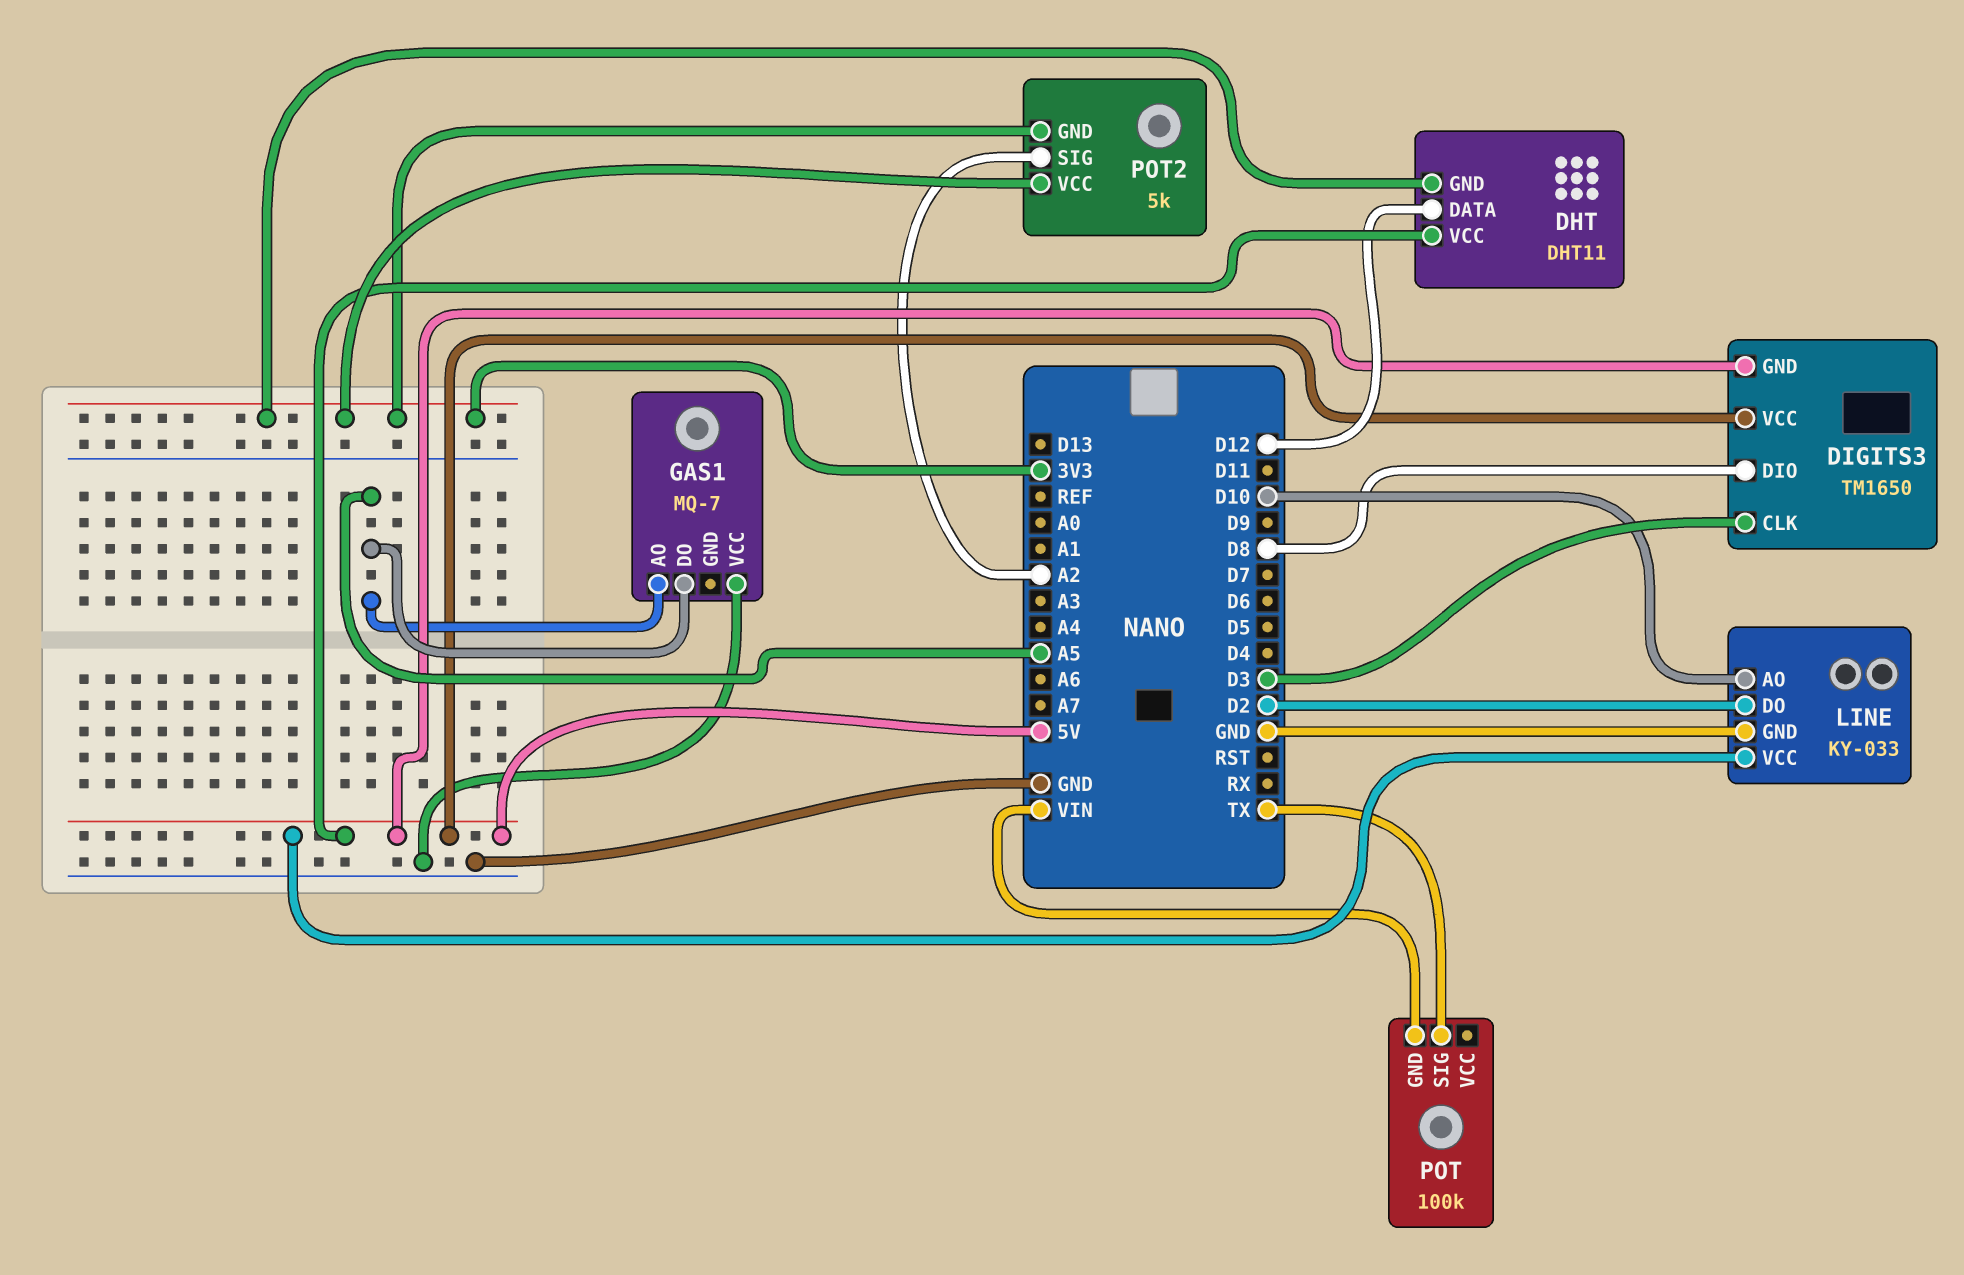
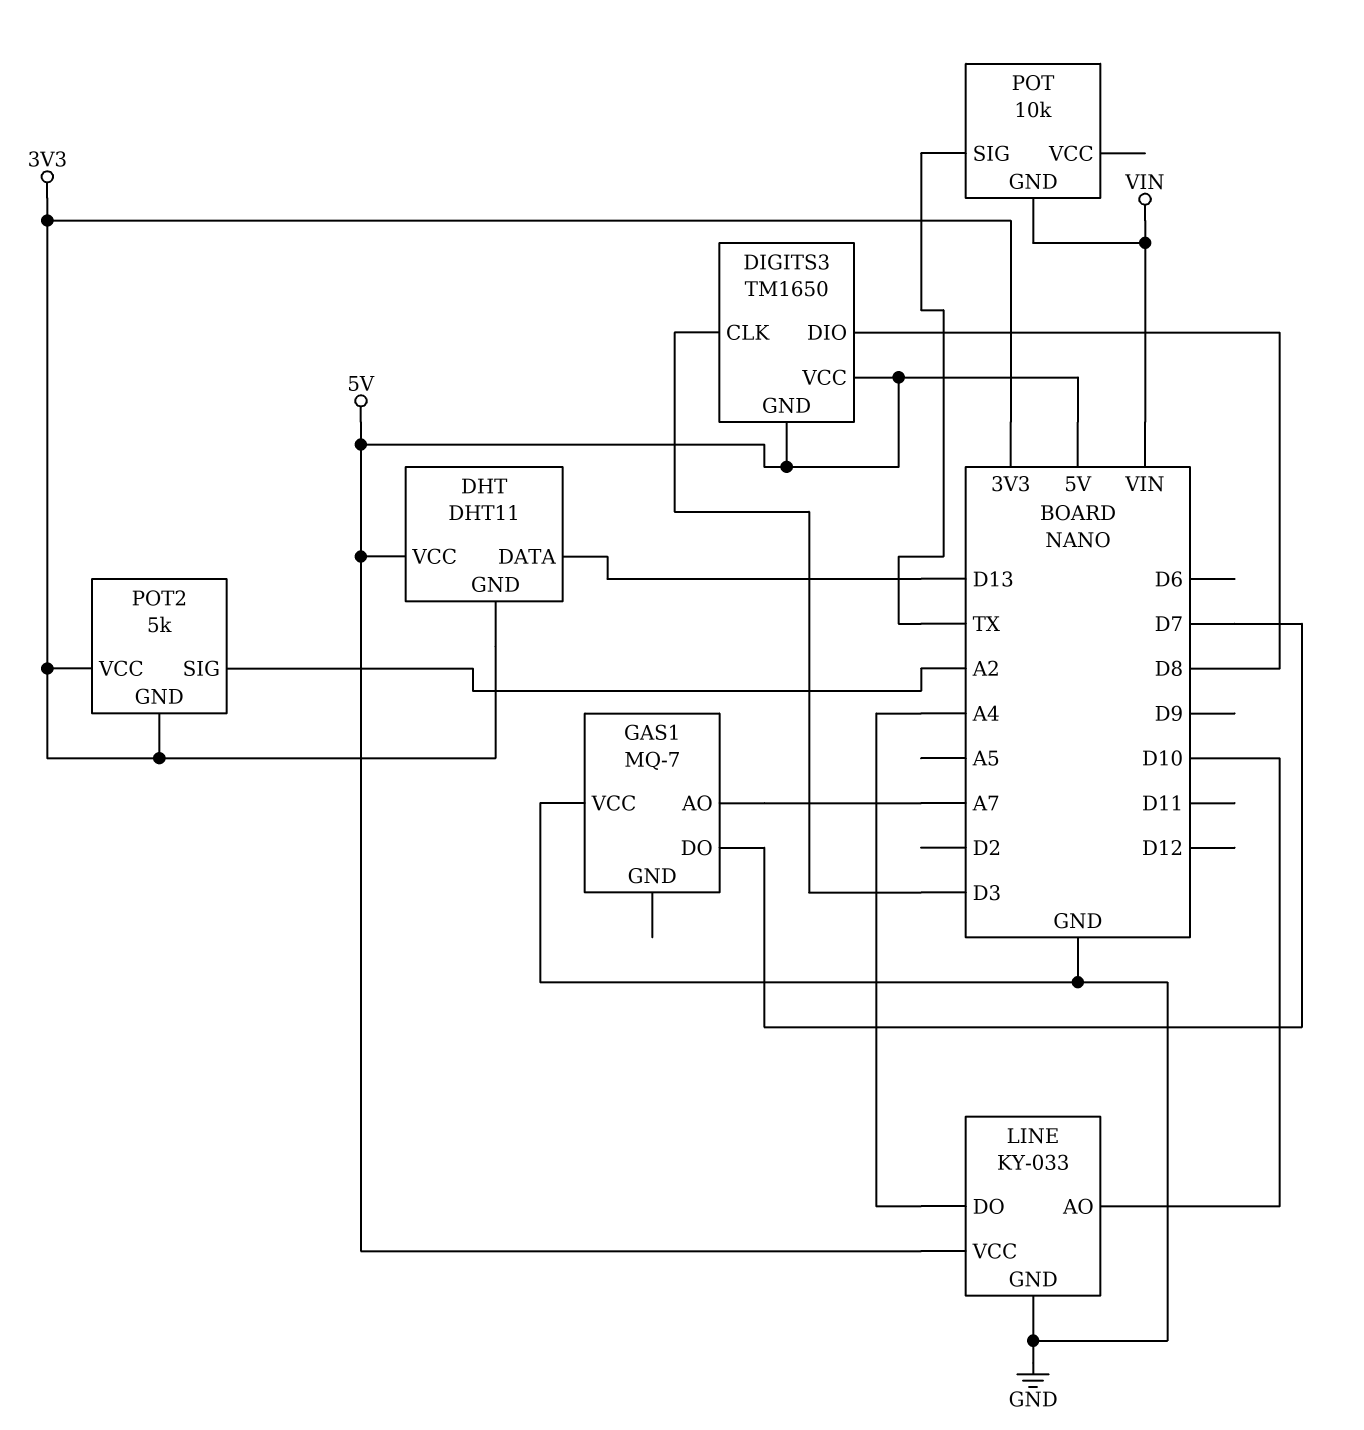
DHT pin DATA: D12 -> D13
GAS1 pin AO: A5 -> A7
GAS1 pin DO: A5 -> D7
LINE pin DO: D2 -> A4
POT: 100k -> 10k

